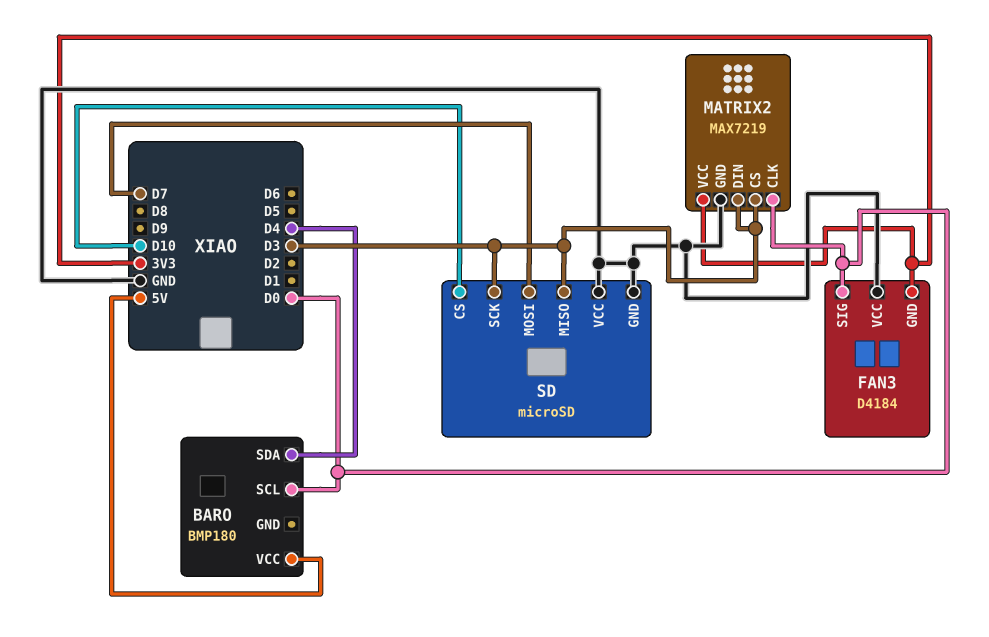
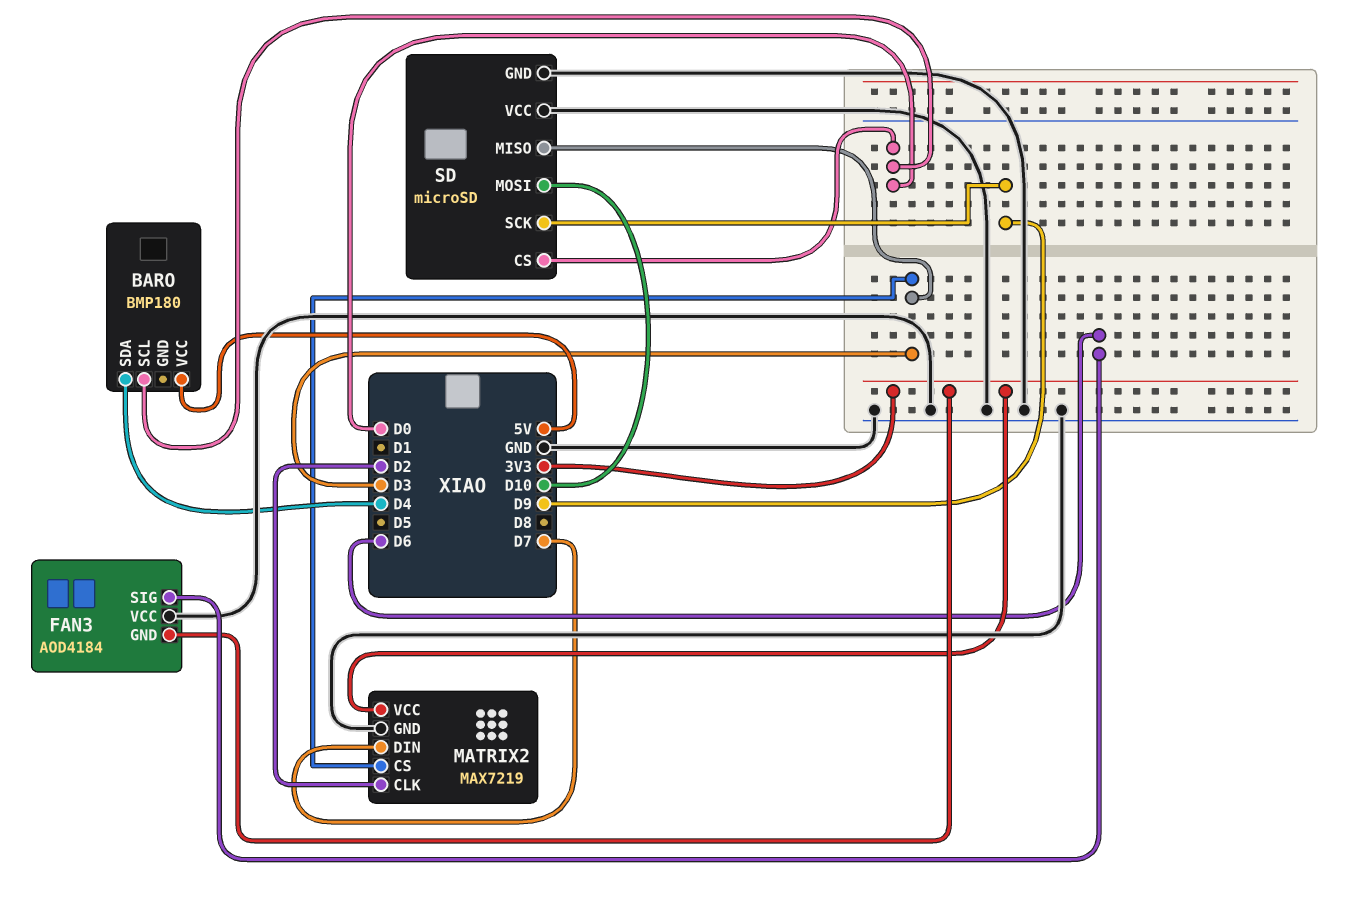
FAN3: D4184 -> AOD4184
FAN3 pin SIG: D0 -> D6
MATRIX2 pin CLK: D0 -> D2
MATRIX2 pin DIN: D3 -> D7
SD pin CS: D10 -> D0
SD pin MOSI: D7 -> D10
SD pin SCK: D3 -> D9

